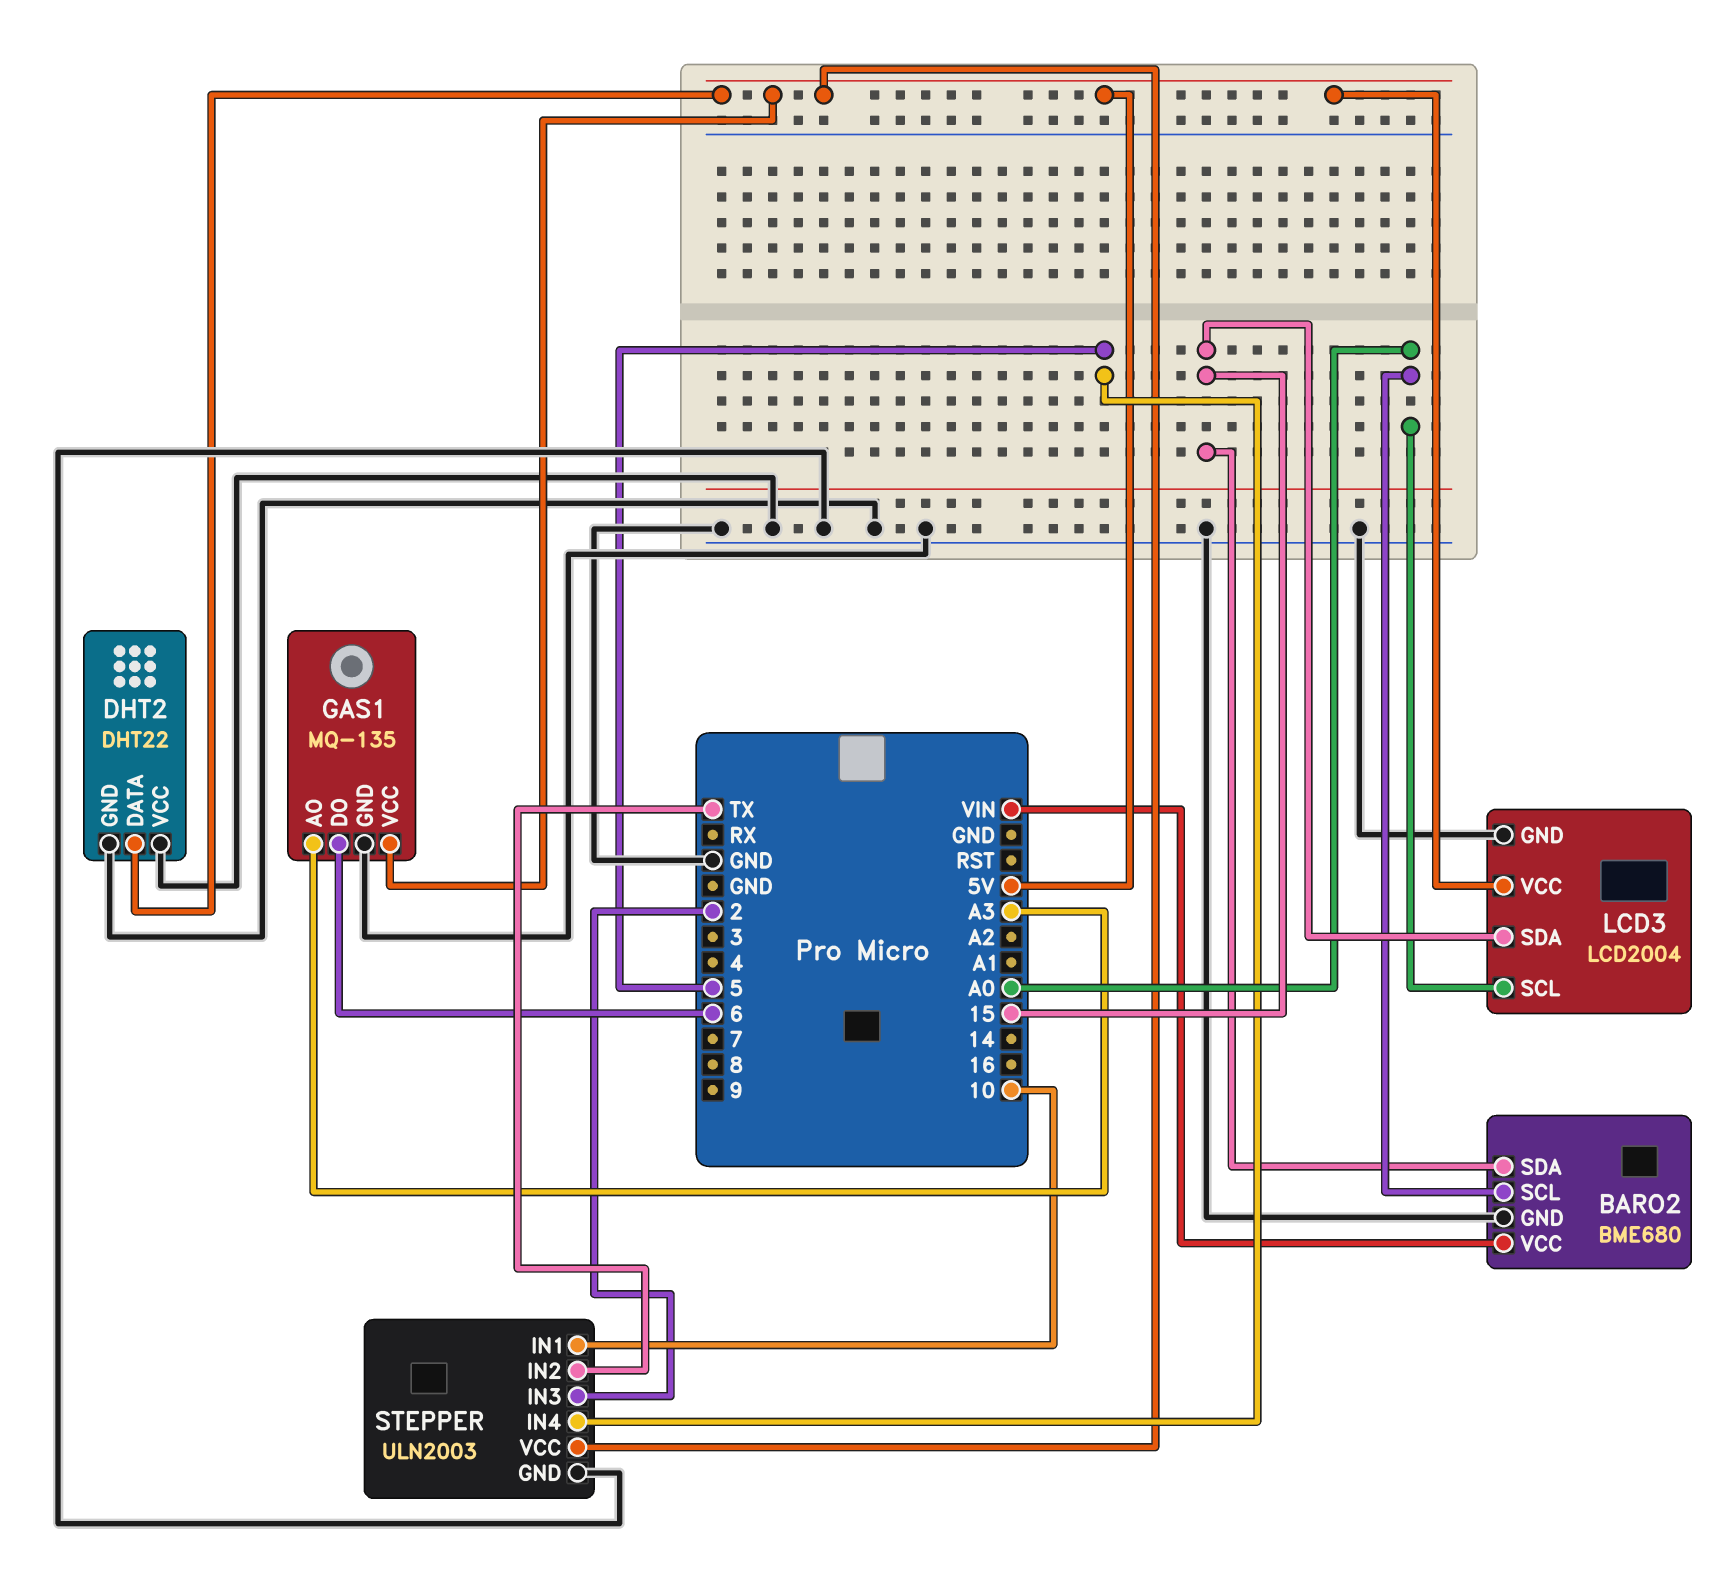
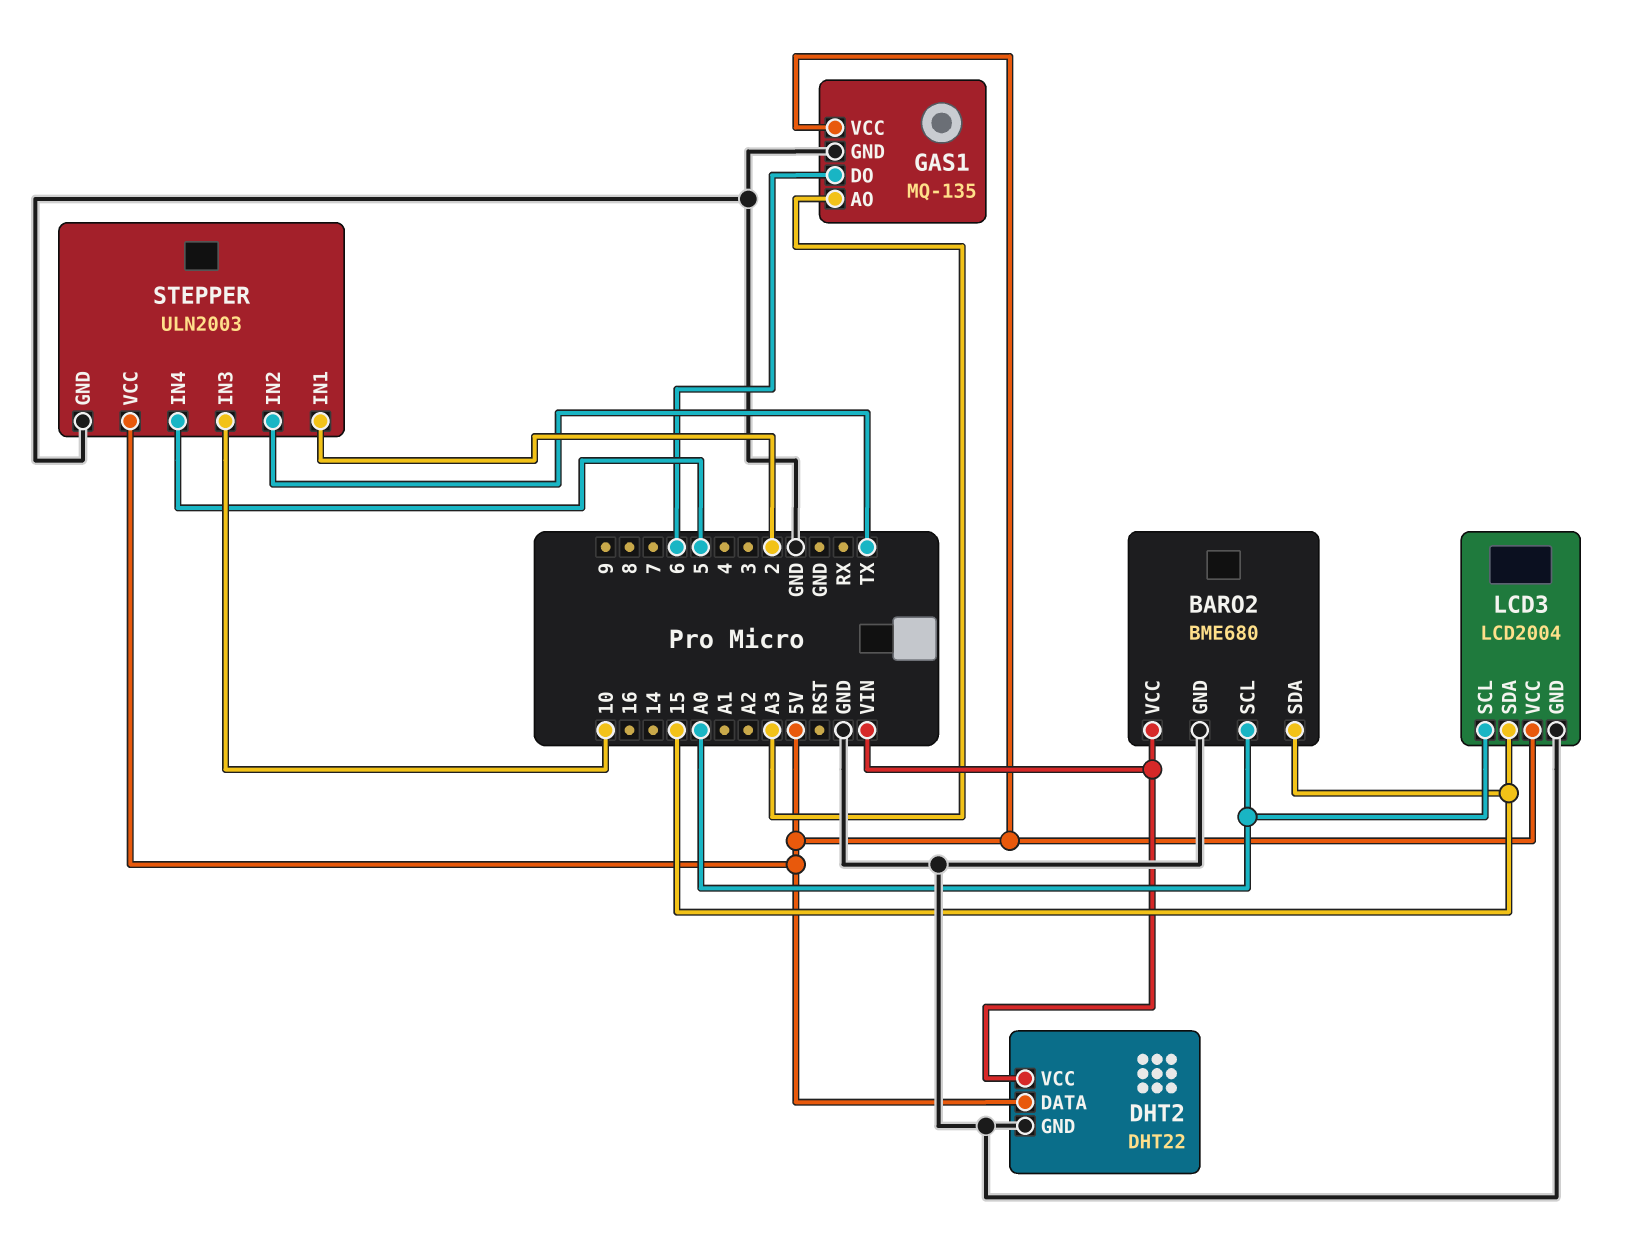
DHT2 pin VCC: GND -> VIN
STEPPER pin IN1: 10 -> 2
STEPPER pin IN3: 2 -> 10

